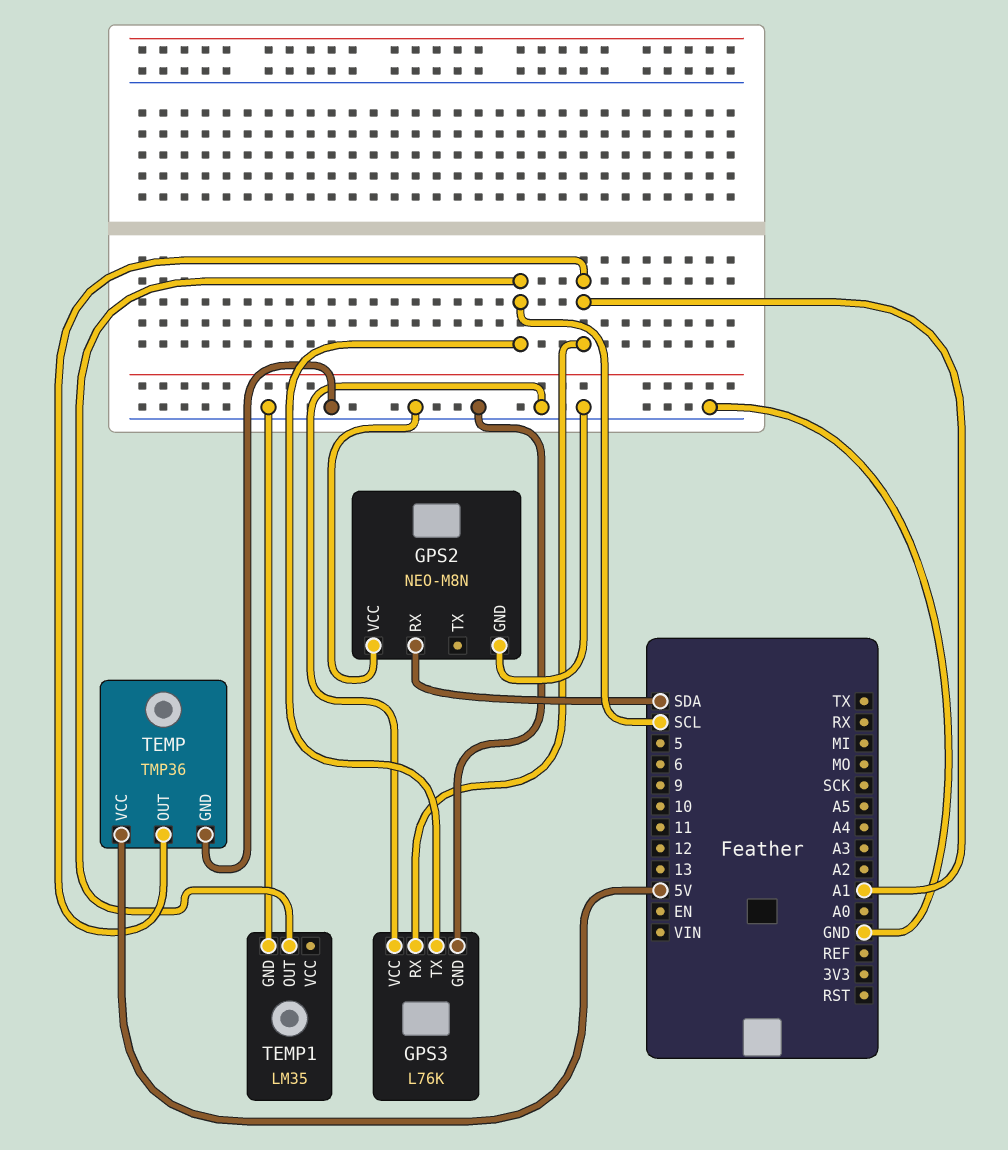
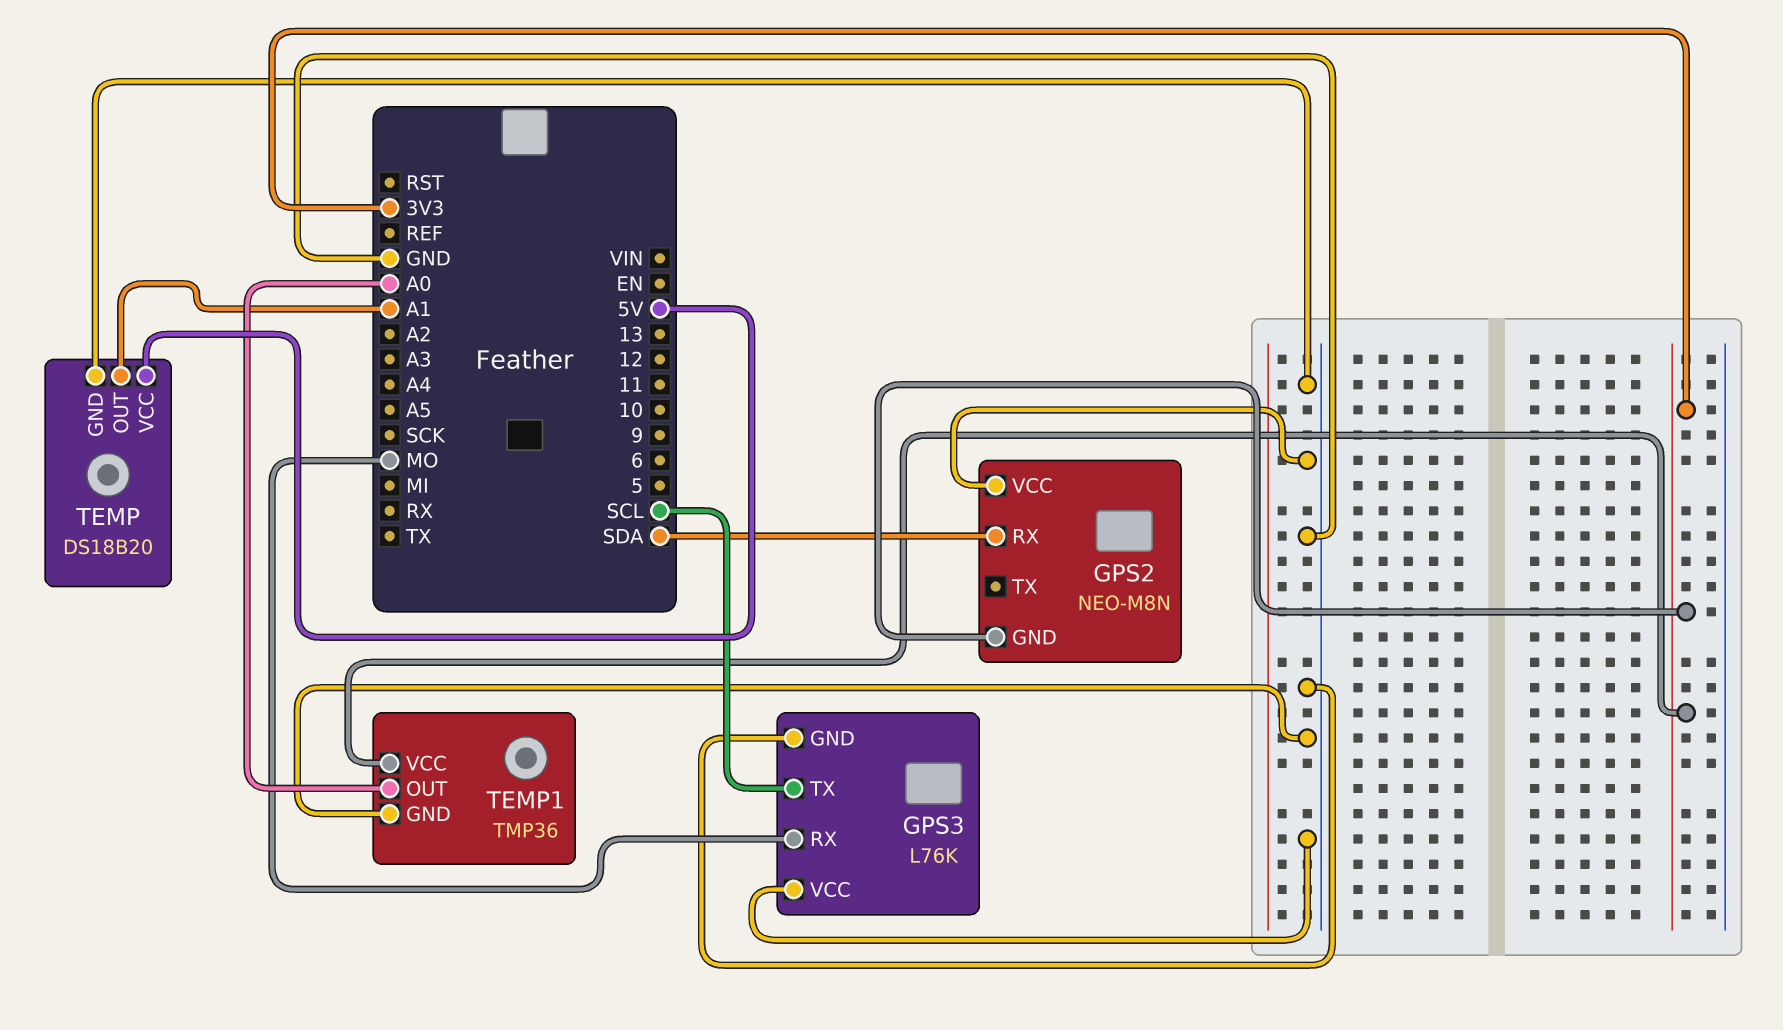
GPS2 pin GND: GND -> 3V3
GPS3 pin RX: A1 -> MO
TEMP: TMP36 -> DS18B20
TEMP1: LM35 -> TMP36
TEMP1 pin OUT: SCL -> A0
TEMP1 pin VCC: none -> 3V3

